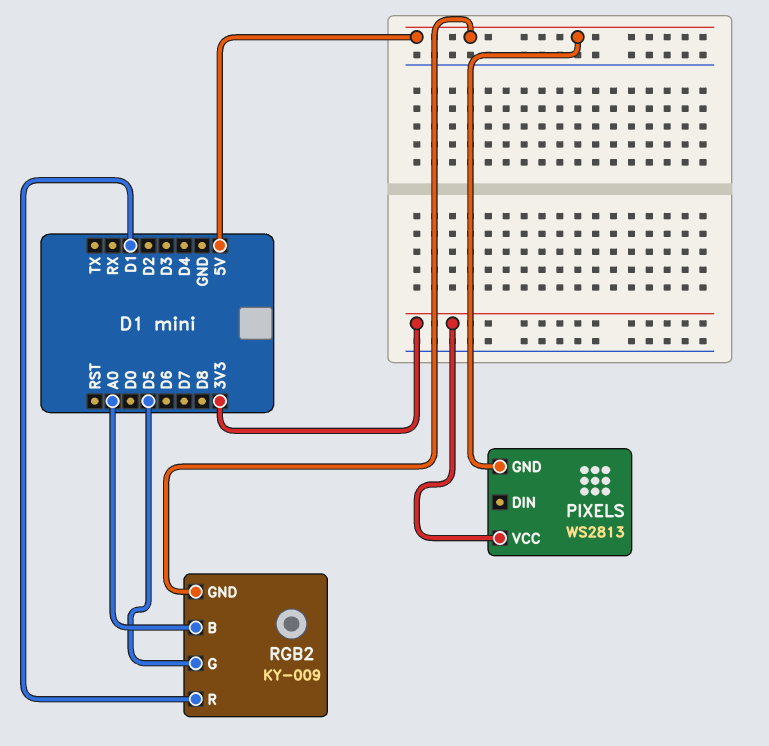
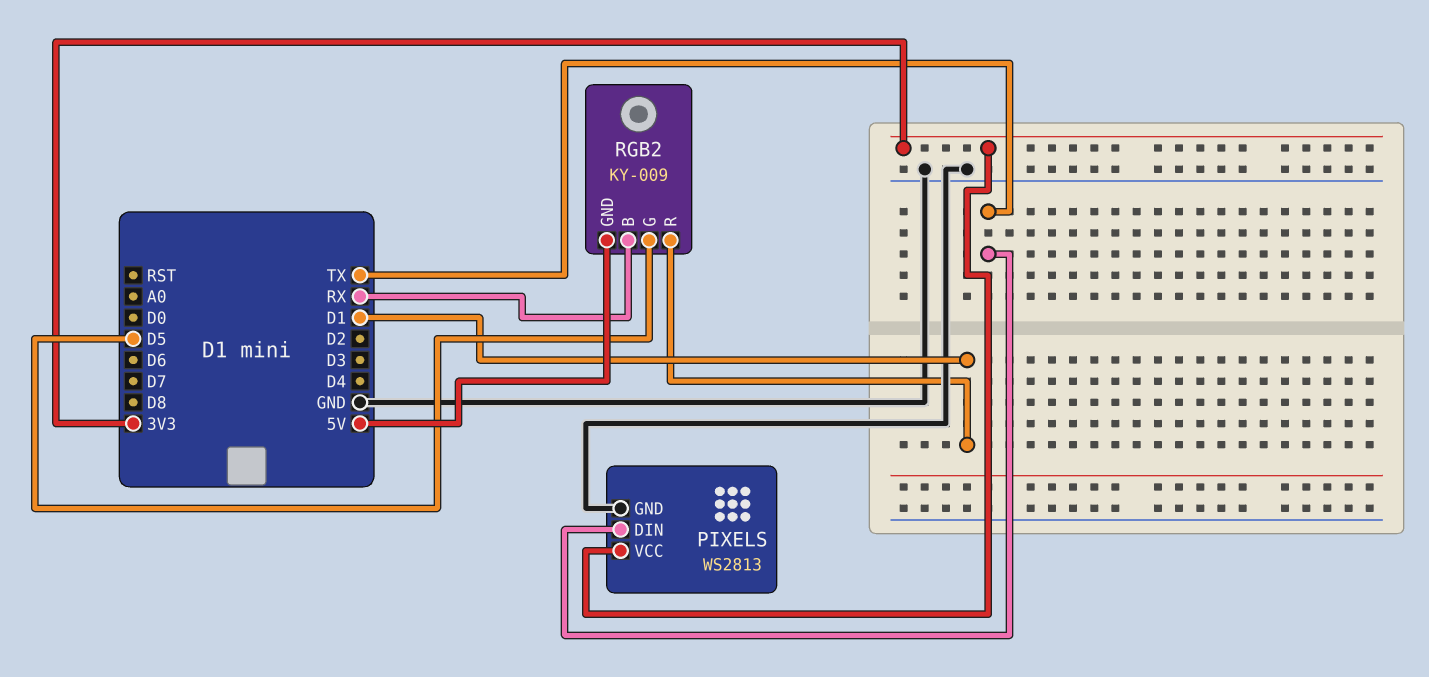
PIXELS pin DIN: none -> TX
PIXELS pin GND: 5V -> GND
RGB2 pin B: A0 -> RX

